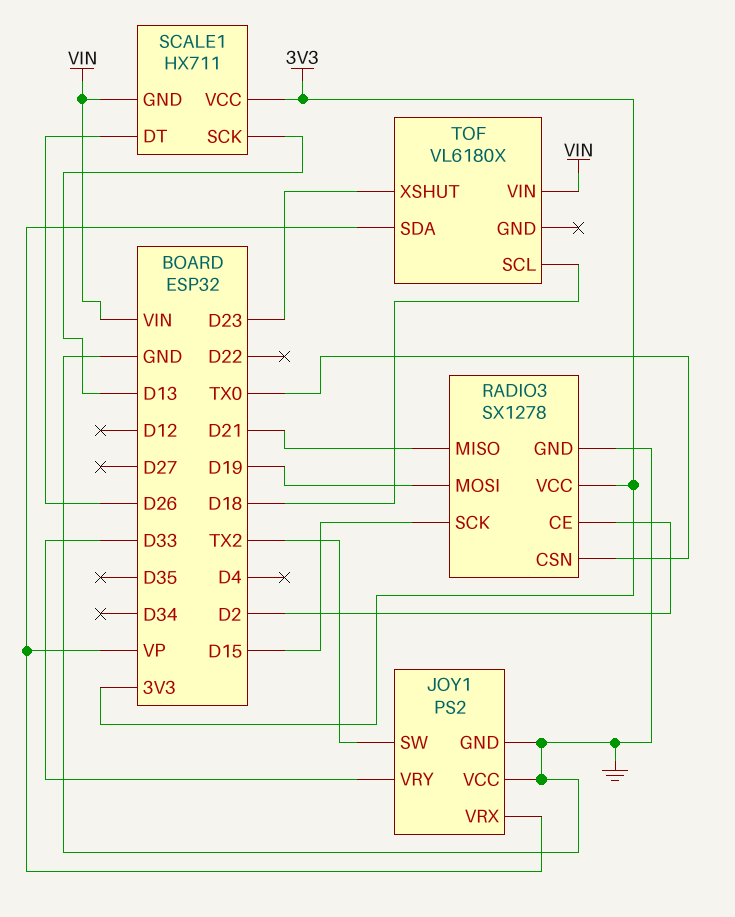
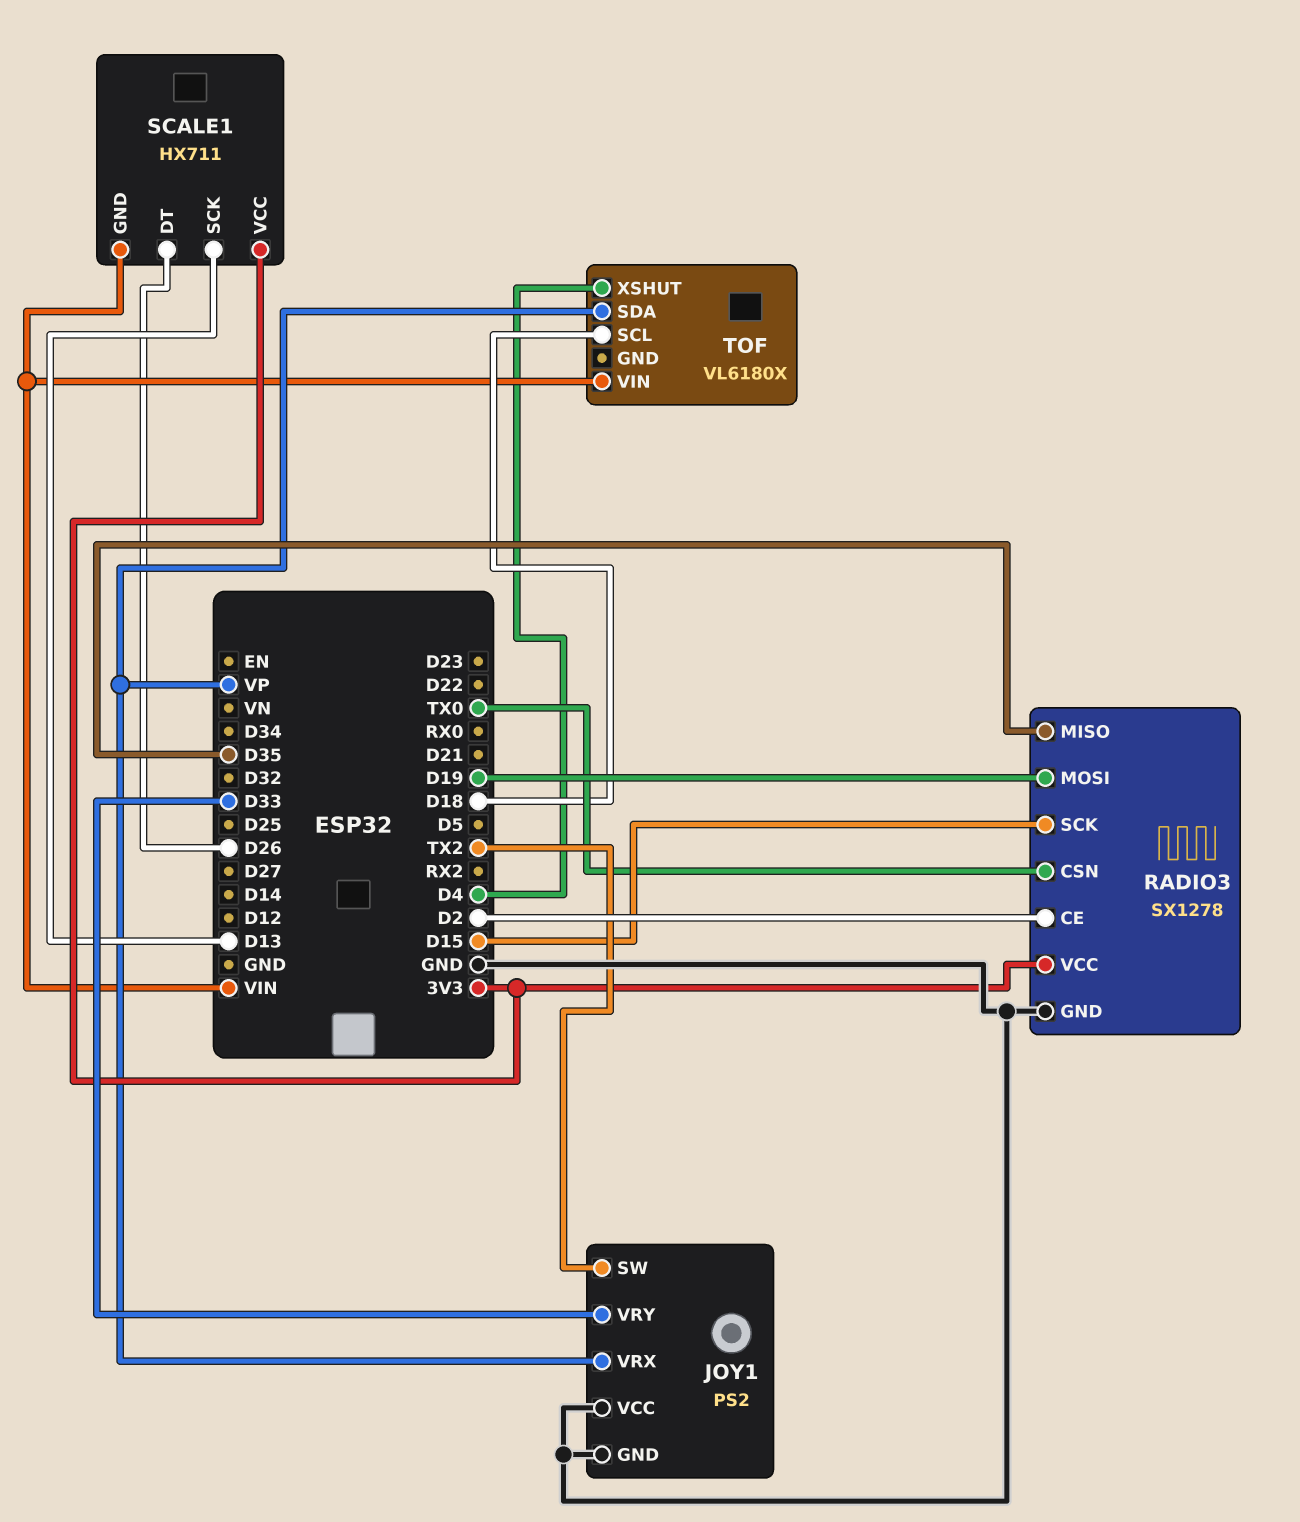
RADIO3 pin MISO: D21 -> D35
TOF pin XSHUT: D23 -> D4

